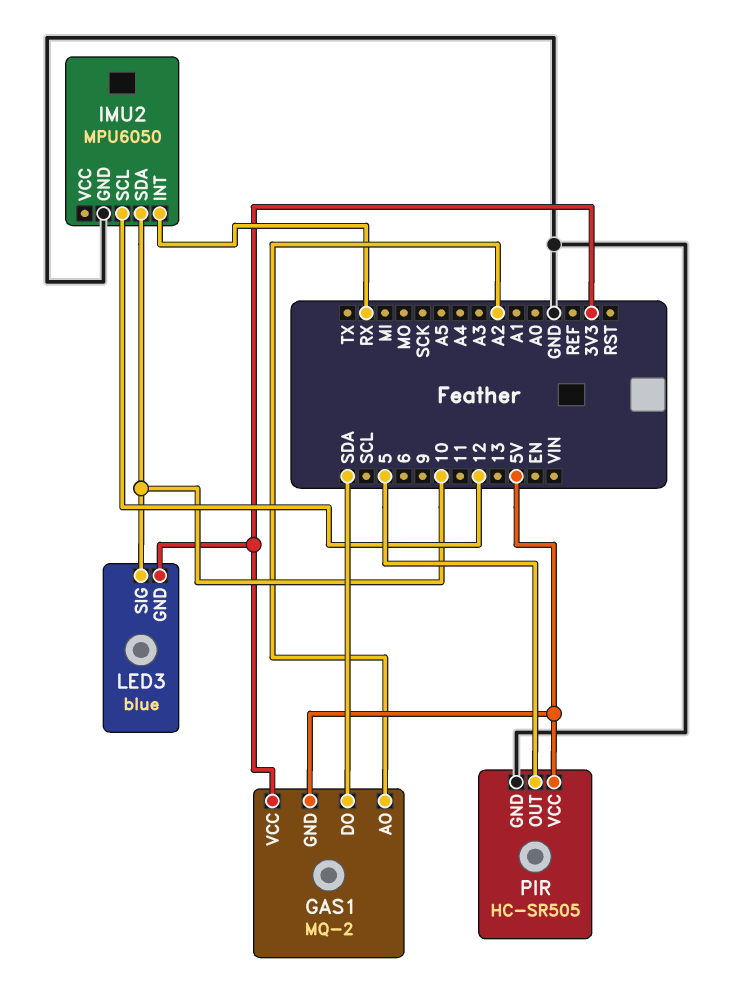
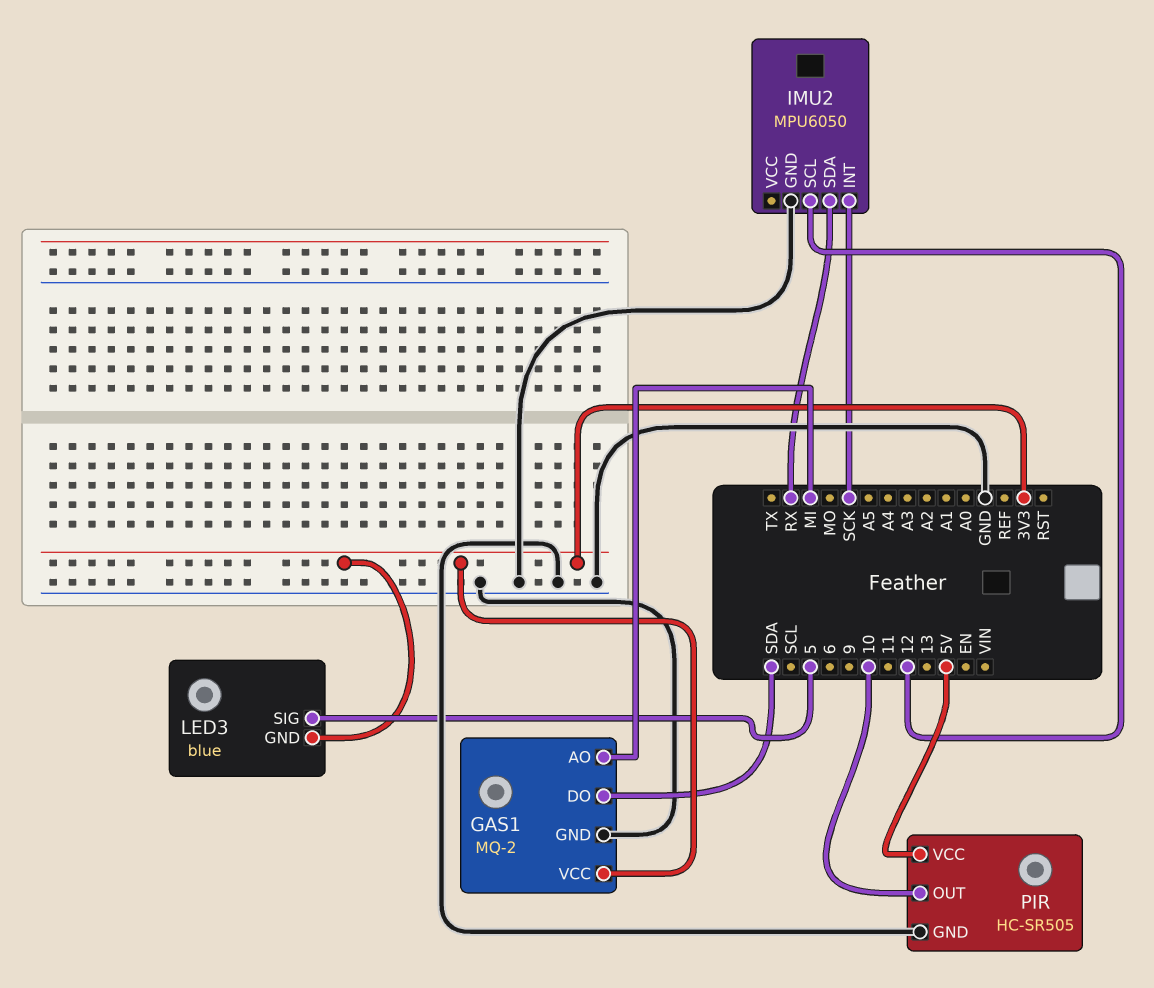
GAS1 pin AO: A2 -> MI
GAS1 pin GND: 5V -> GND
IMU2 pin INT: RX -> SCK
IMU2 pin SDA: 10 -> RX
LED3 pin SIG: 10 -> 5
PIR pin OUT: 5 -> 10

